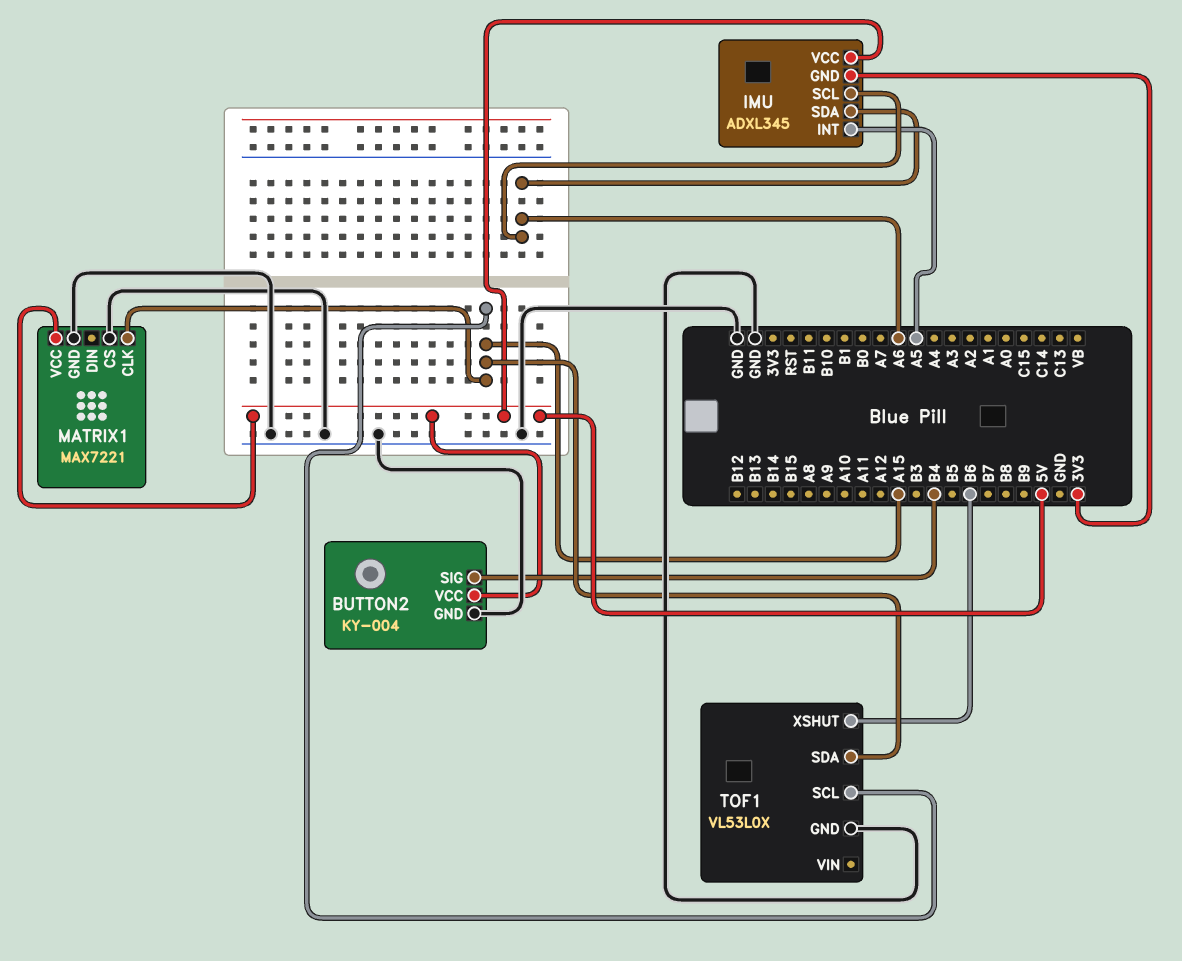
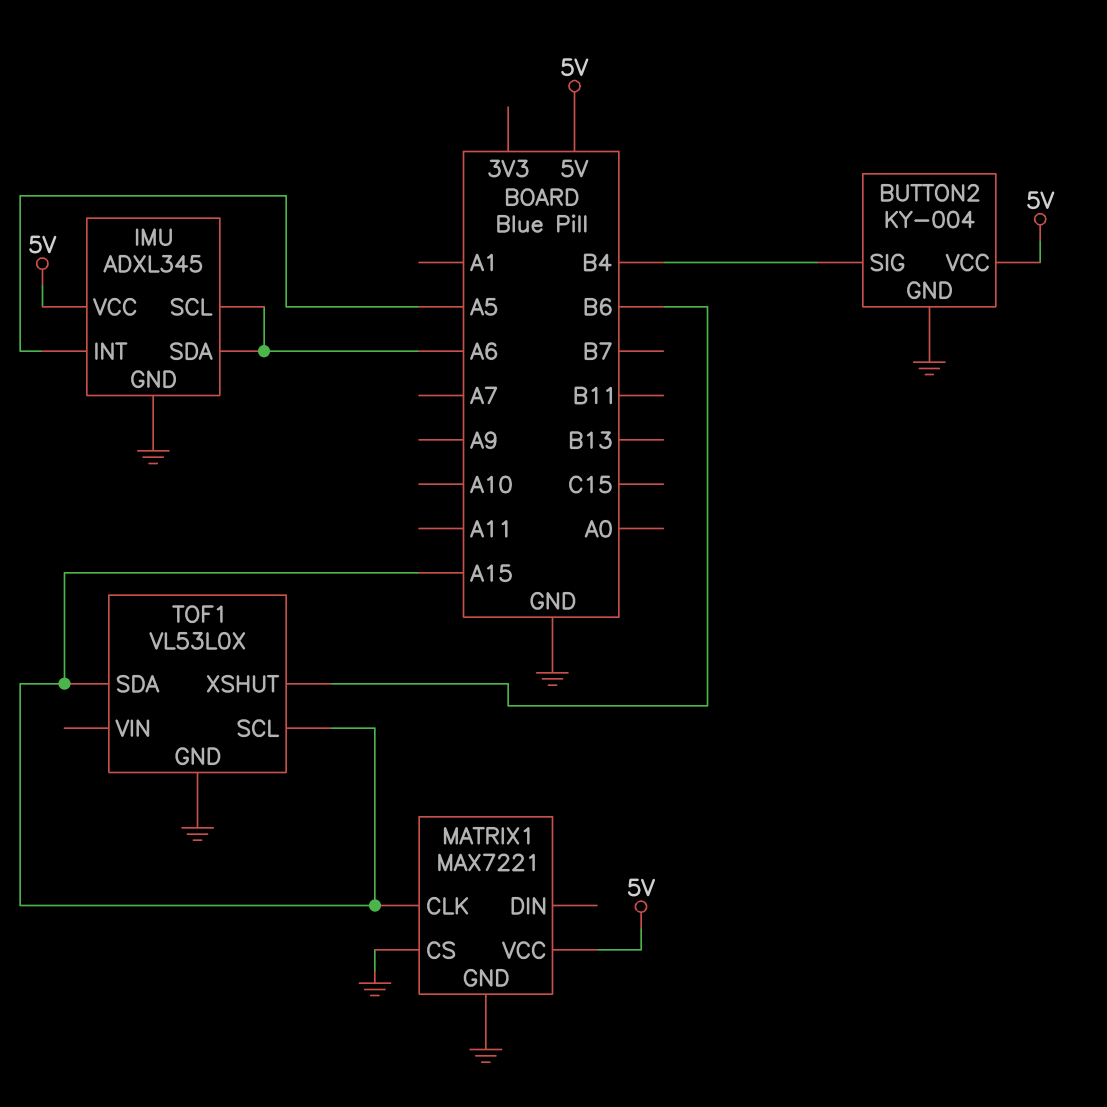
IMU pin GND: 3V3 -> GND

